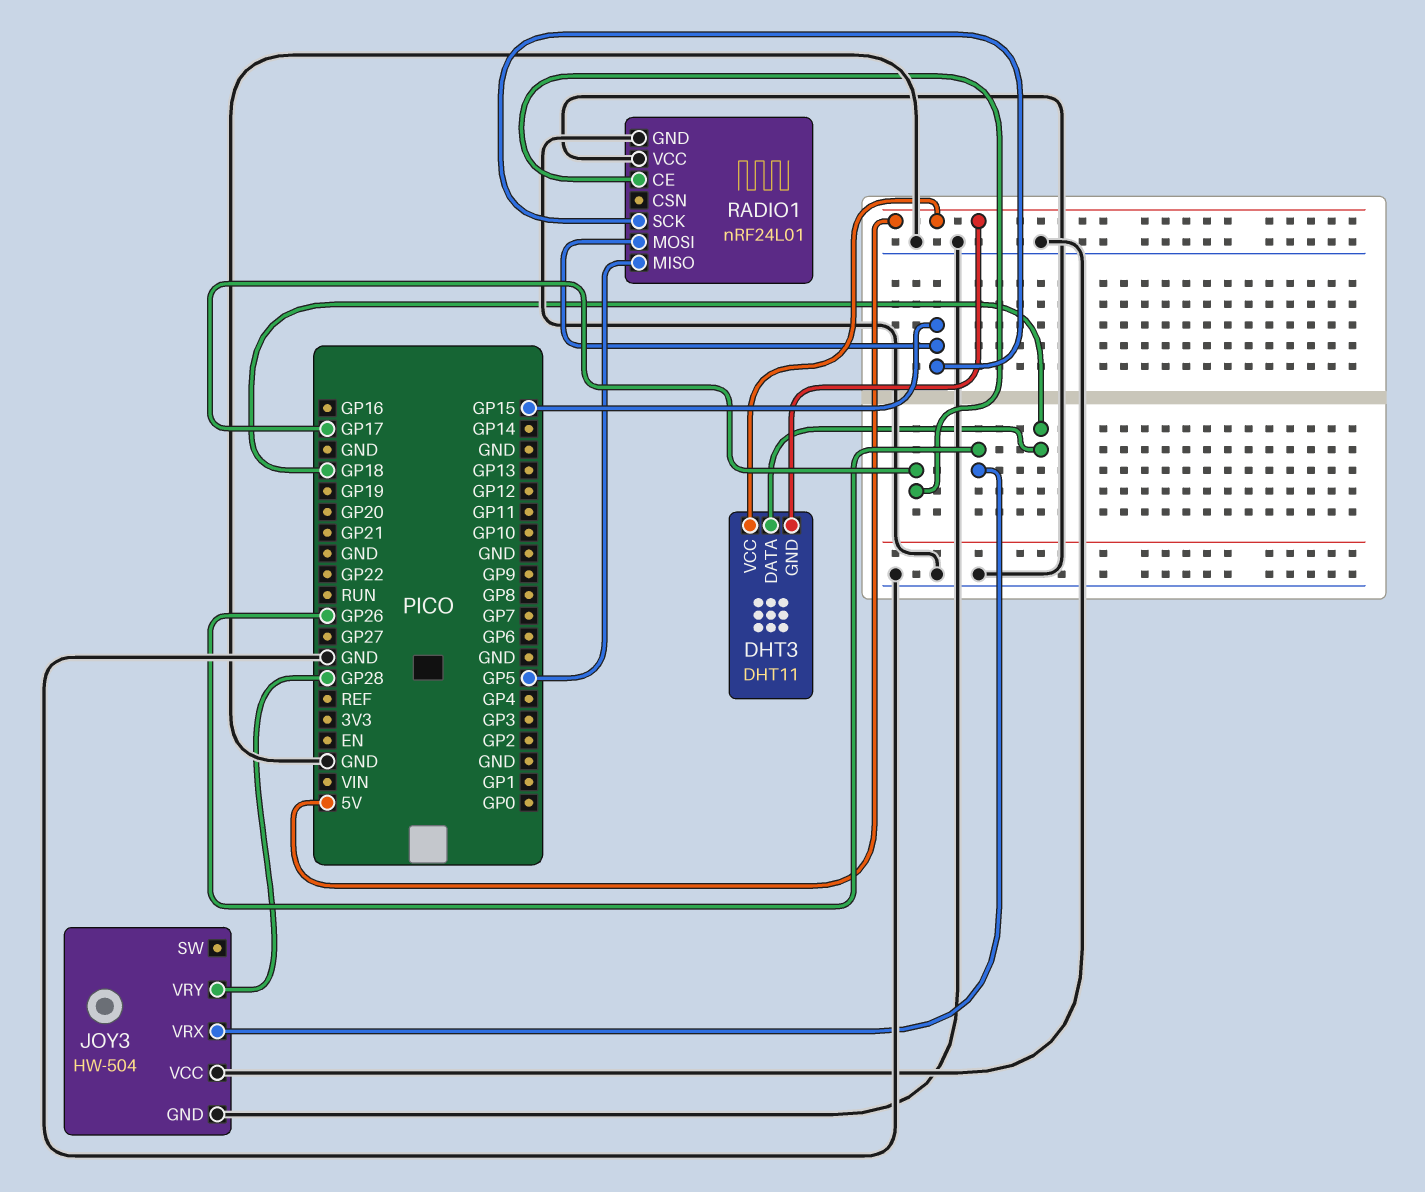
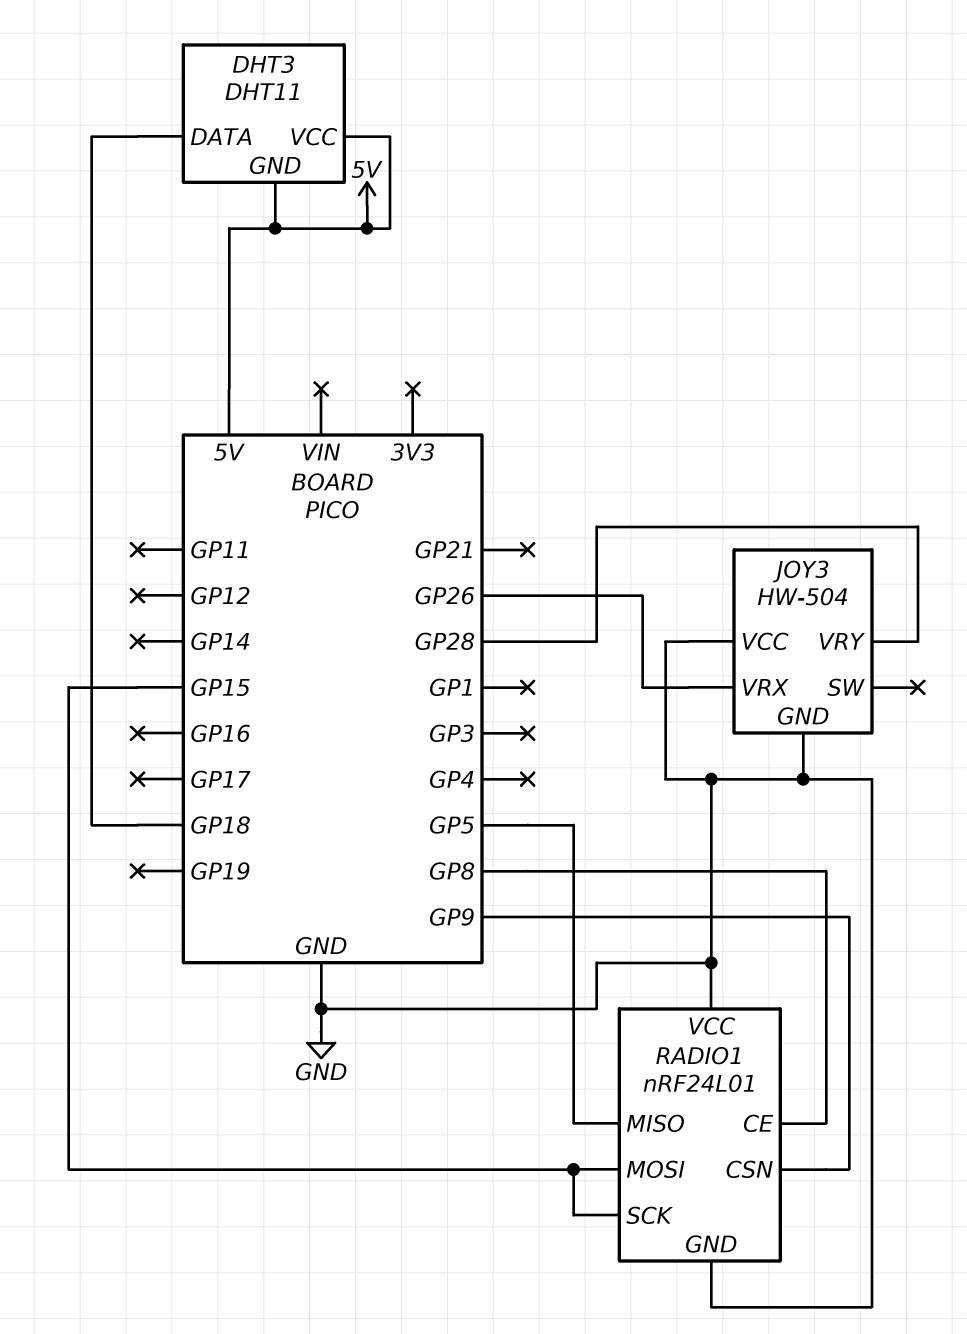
RADIO1 pin CE: GP17 -> GP8
RADIO1 pin CSN: none -> GP9

